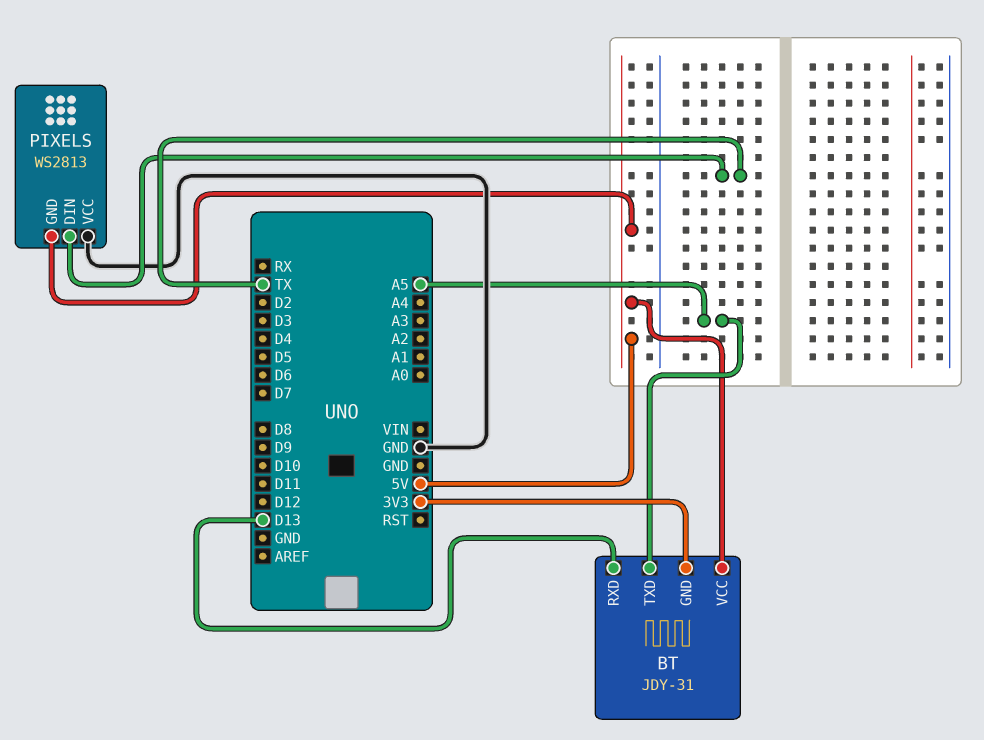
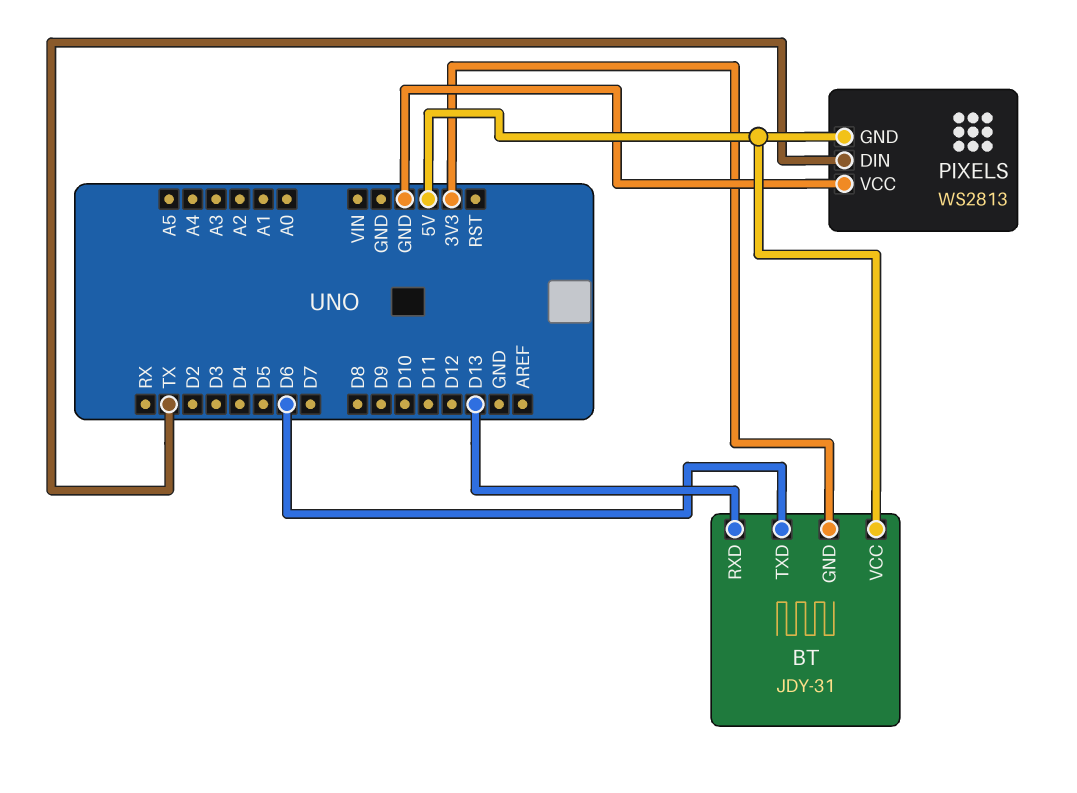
BT pin TXD: A5 -> D6

